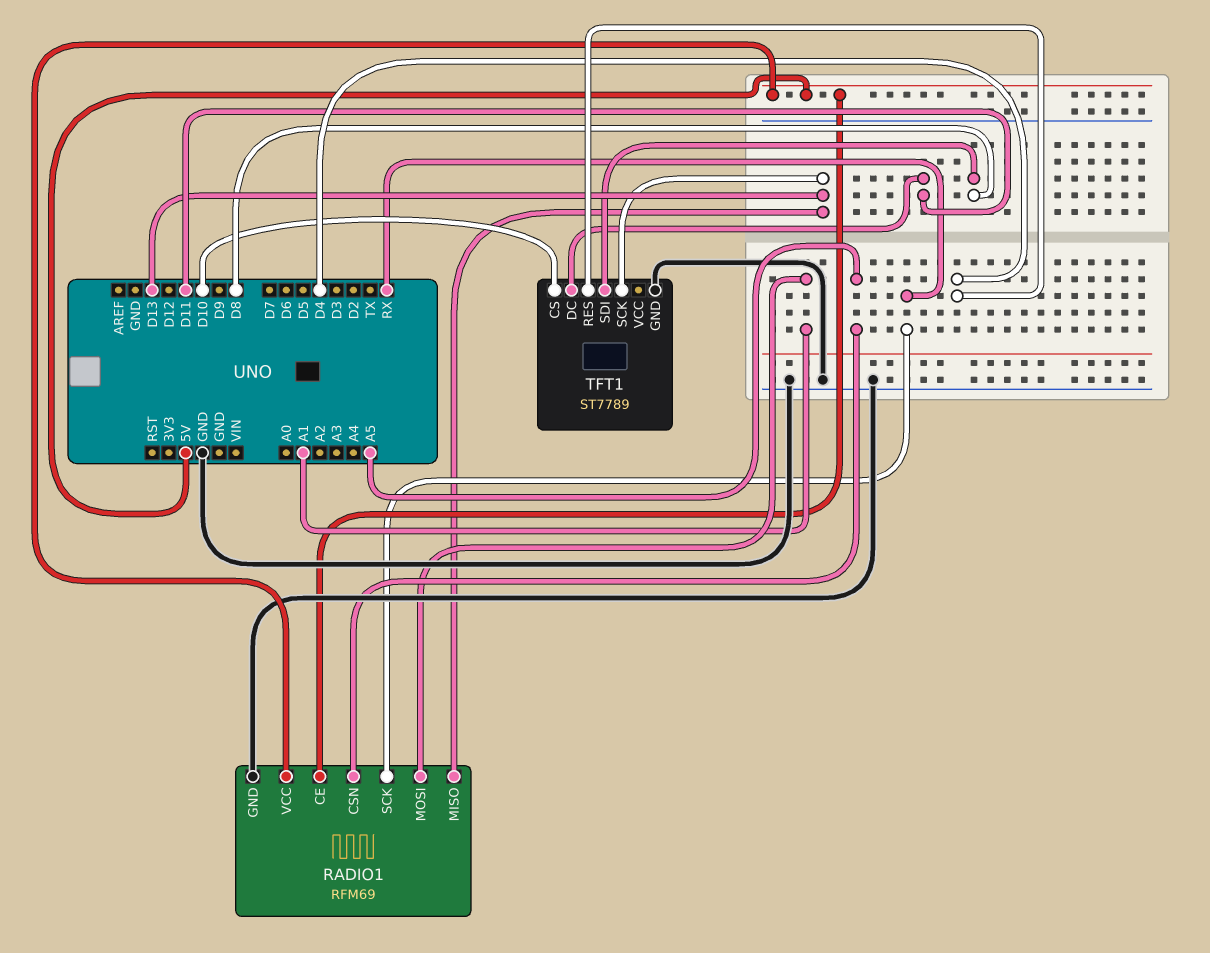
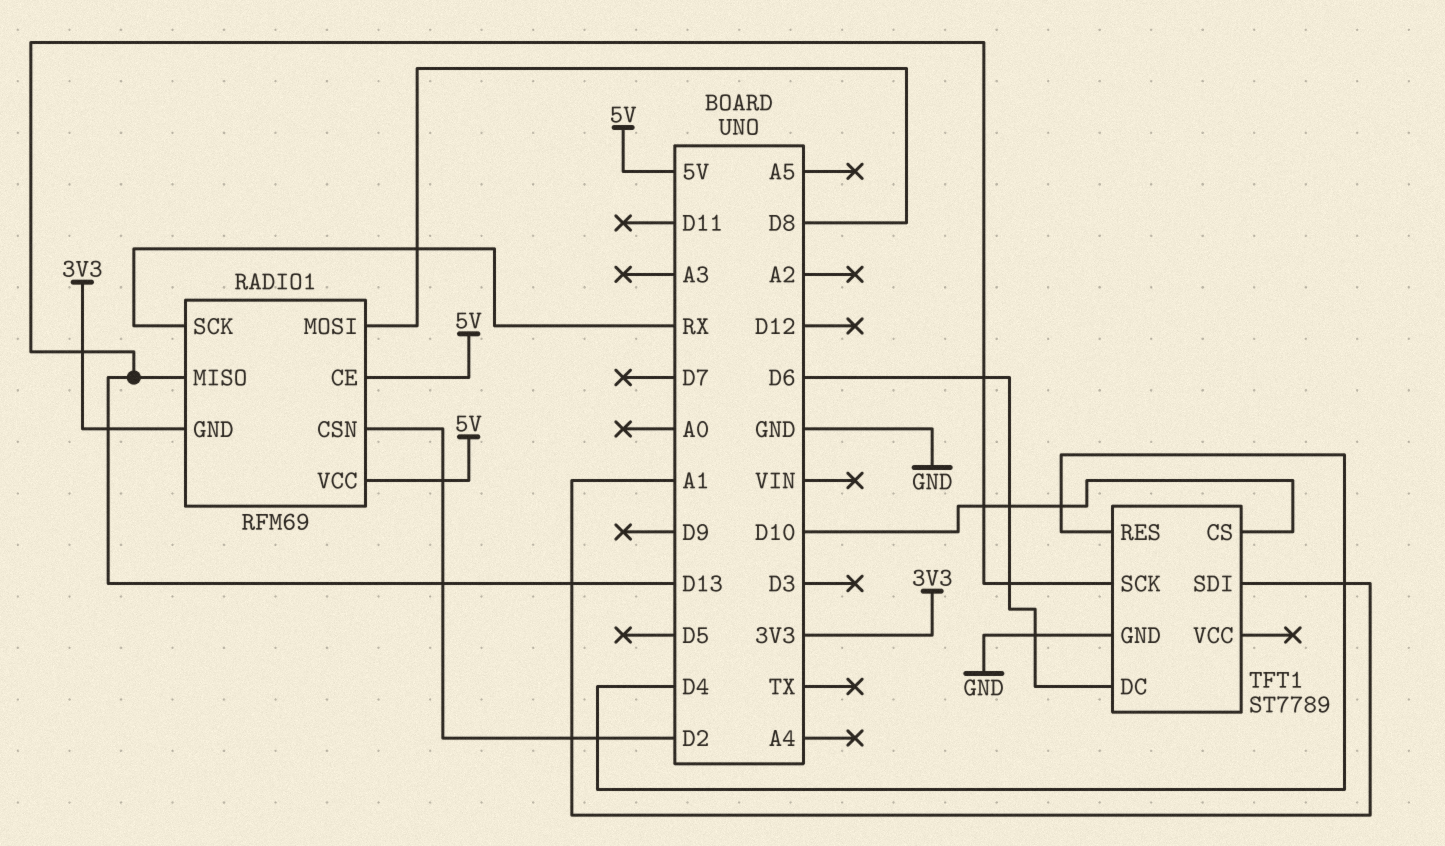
RADIO1 pin CSN: A5 -> D2
RADIO1 pin GND: GND -> 3V3
RADIO1 pin MOSI: A1 -> D8
TFT1 pin DC: D11 -> D6
TFT1 pin SDI: D8 -> A1

